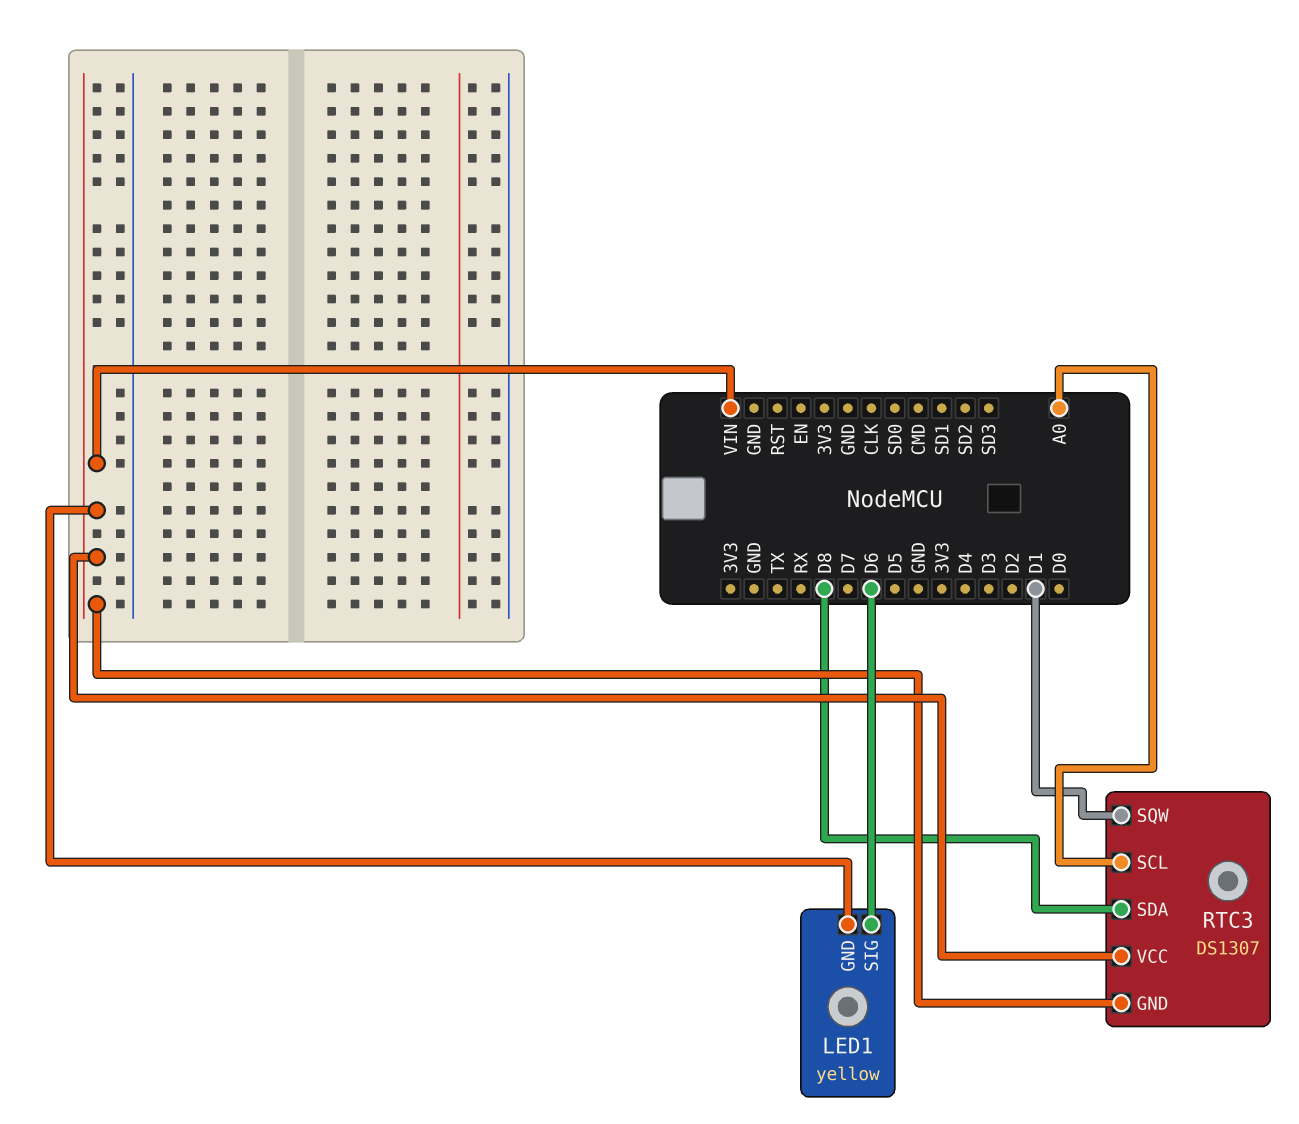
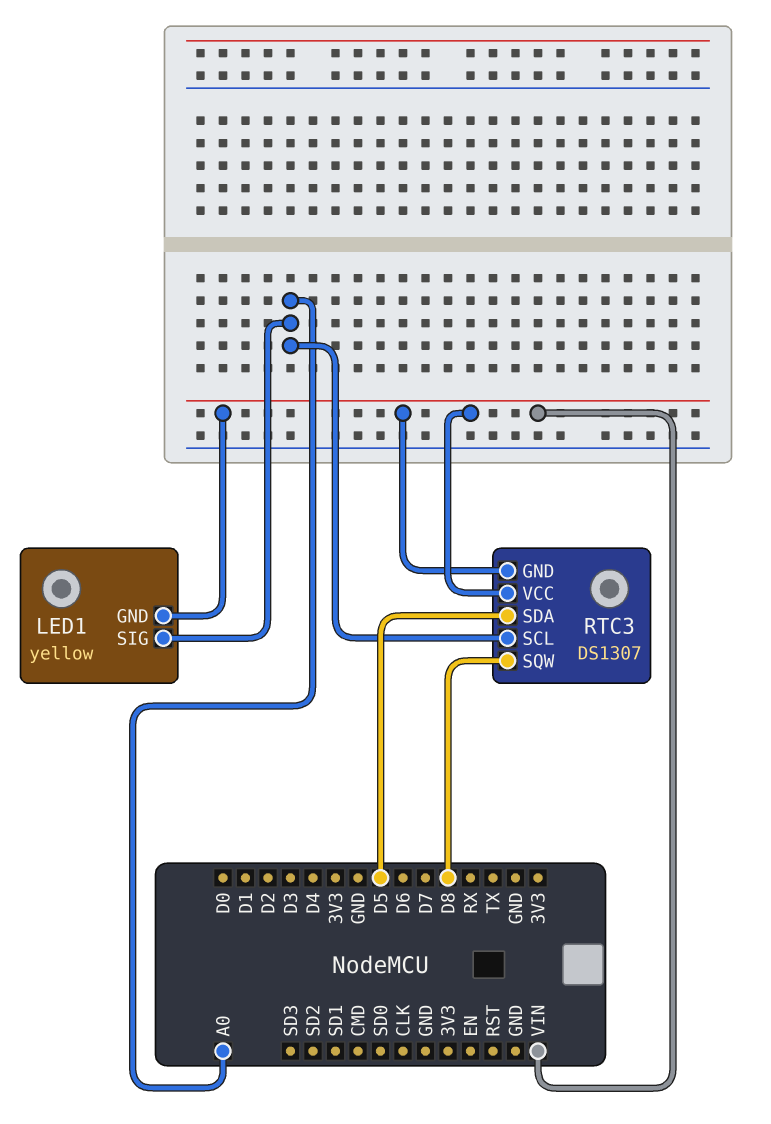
LED1 pin SIG: D6 -> A0
RTC3 pin SDA: D8 -> D5
RTC3 pin SQW: D1 -> D8

